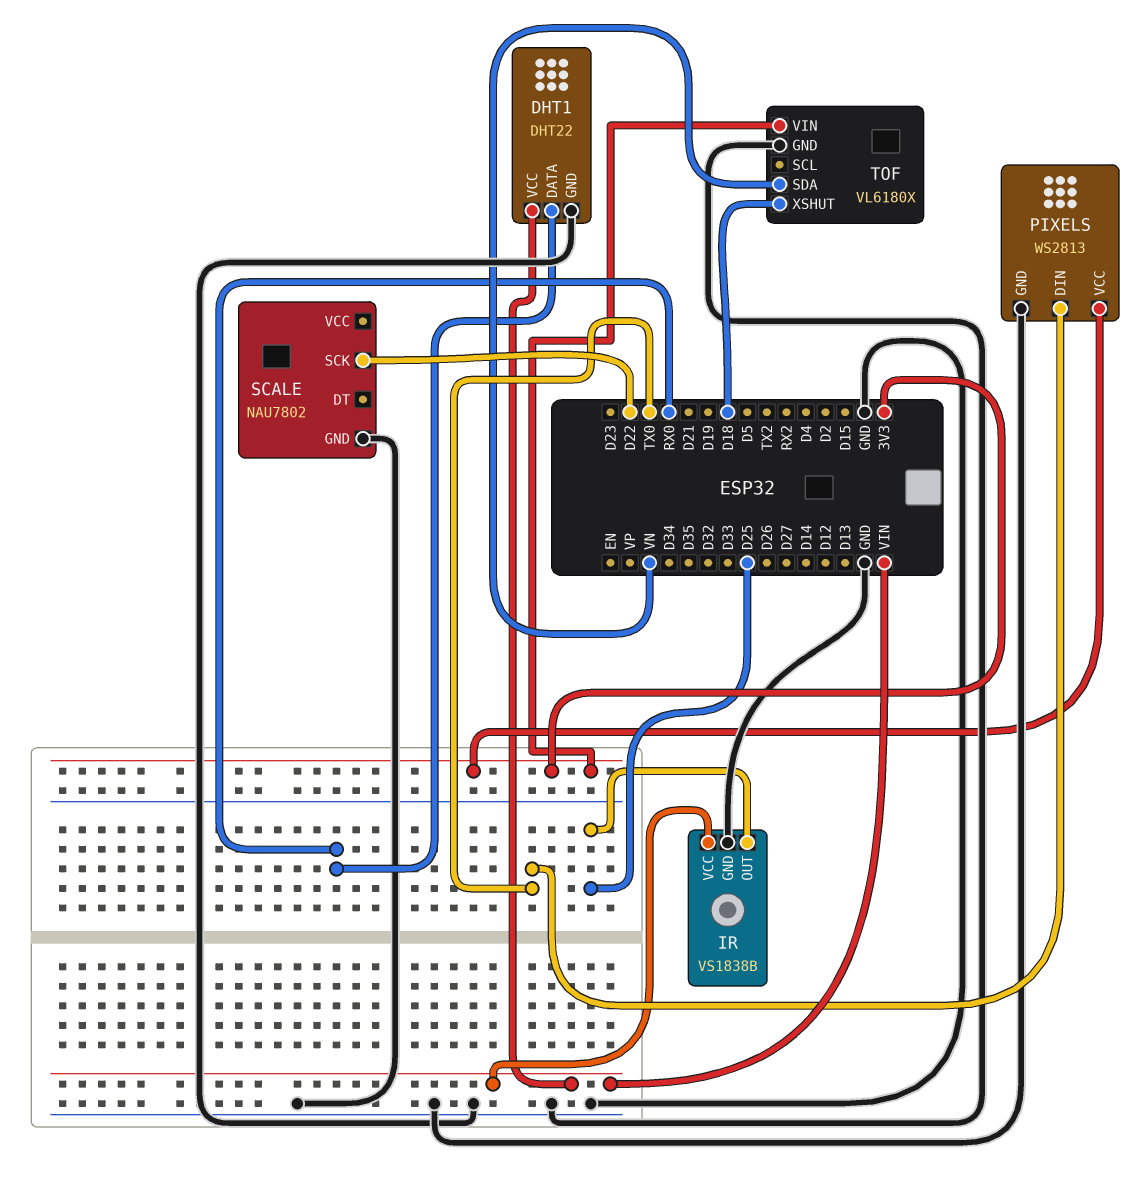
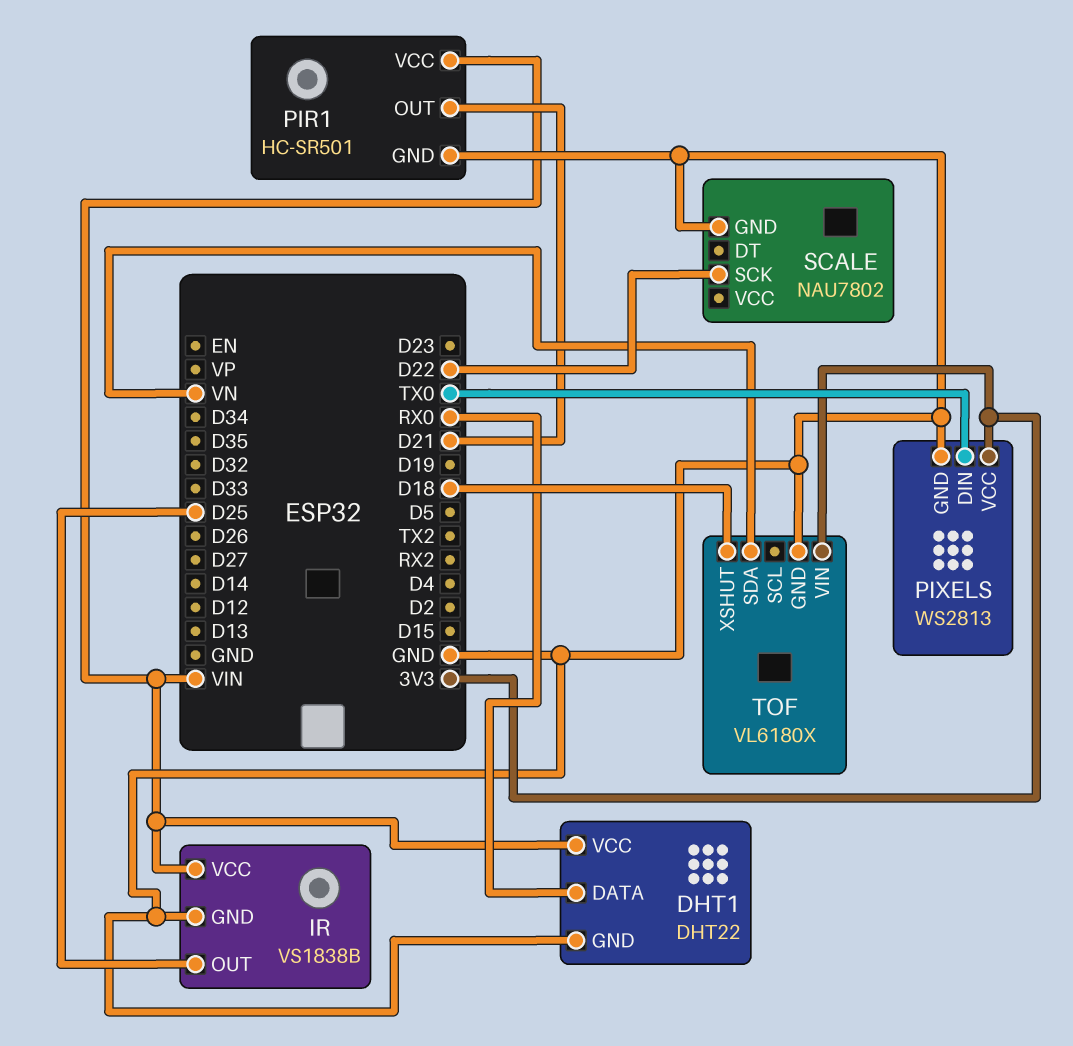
PIR1: none -> HC-SR501
PIR1 pin GND: none -> GND
PIR1 pin OUT: none -> D21
PIR1 pin VCC: none -> VIN

